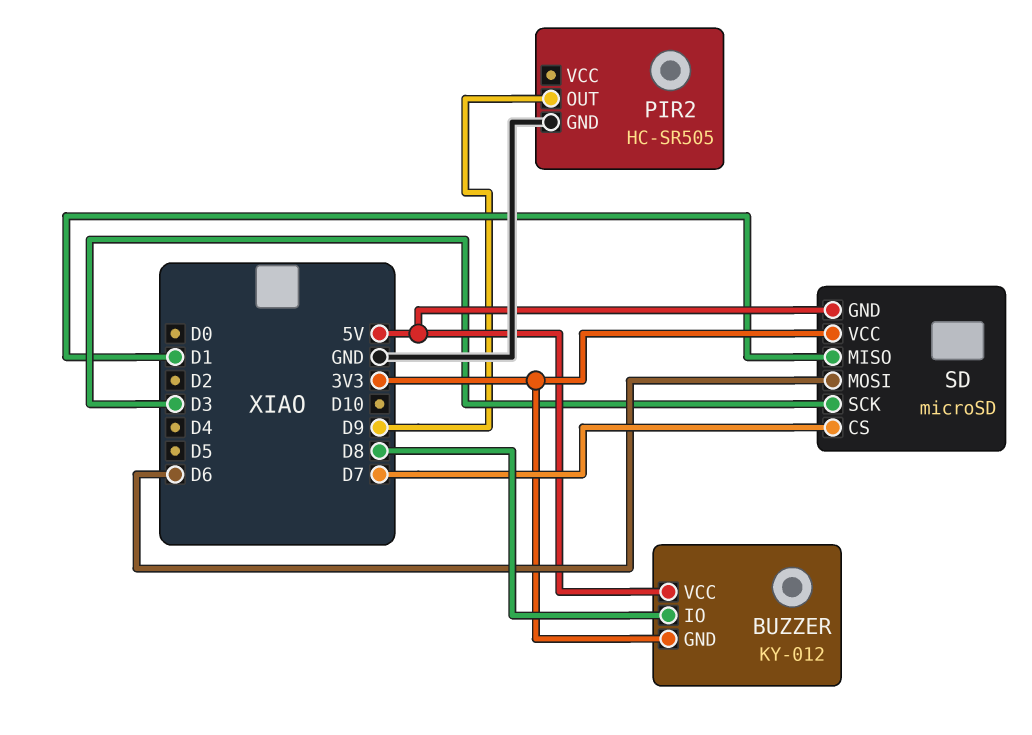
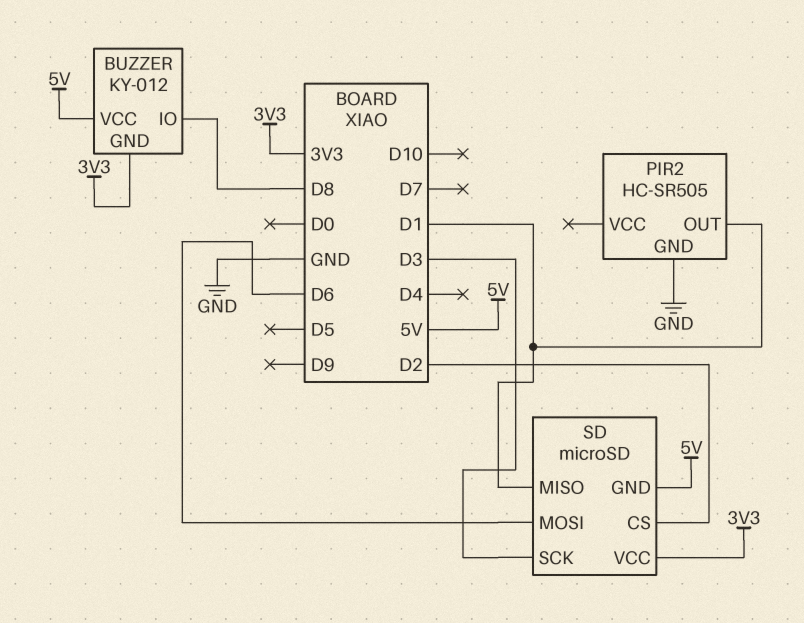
PIR2 pin OUT: D9 -> D1
SD pin CS: D7 -> D2

